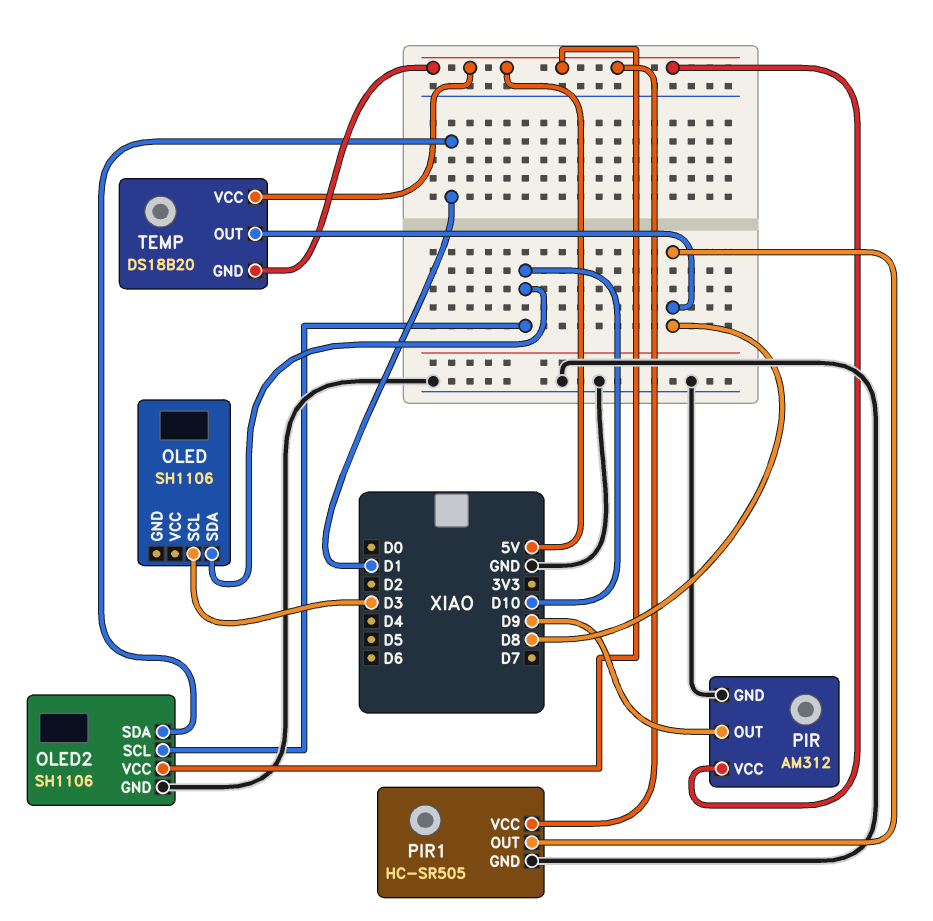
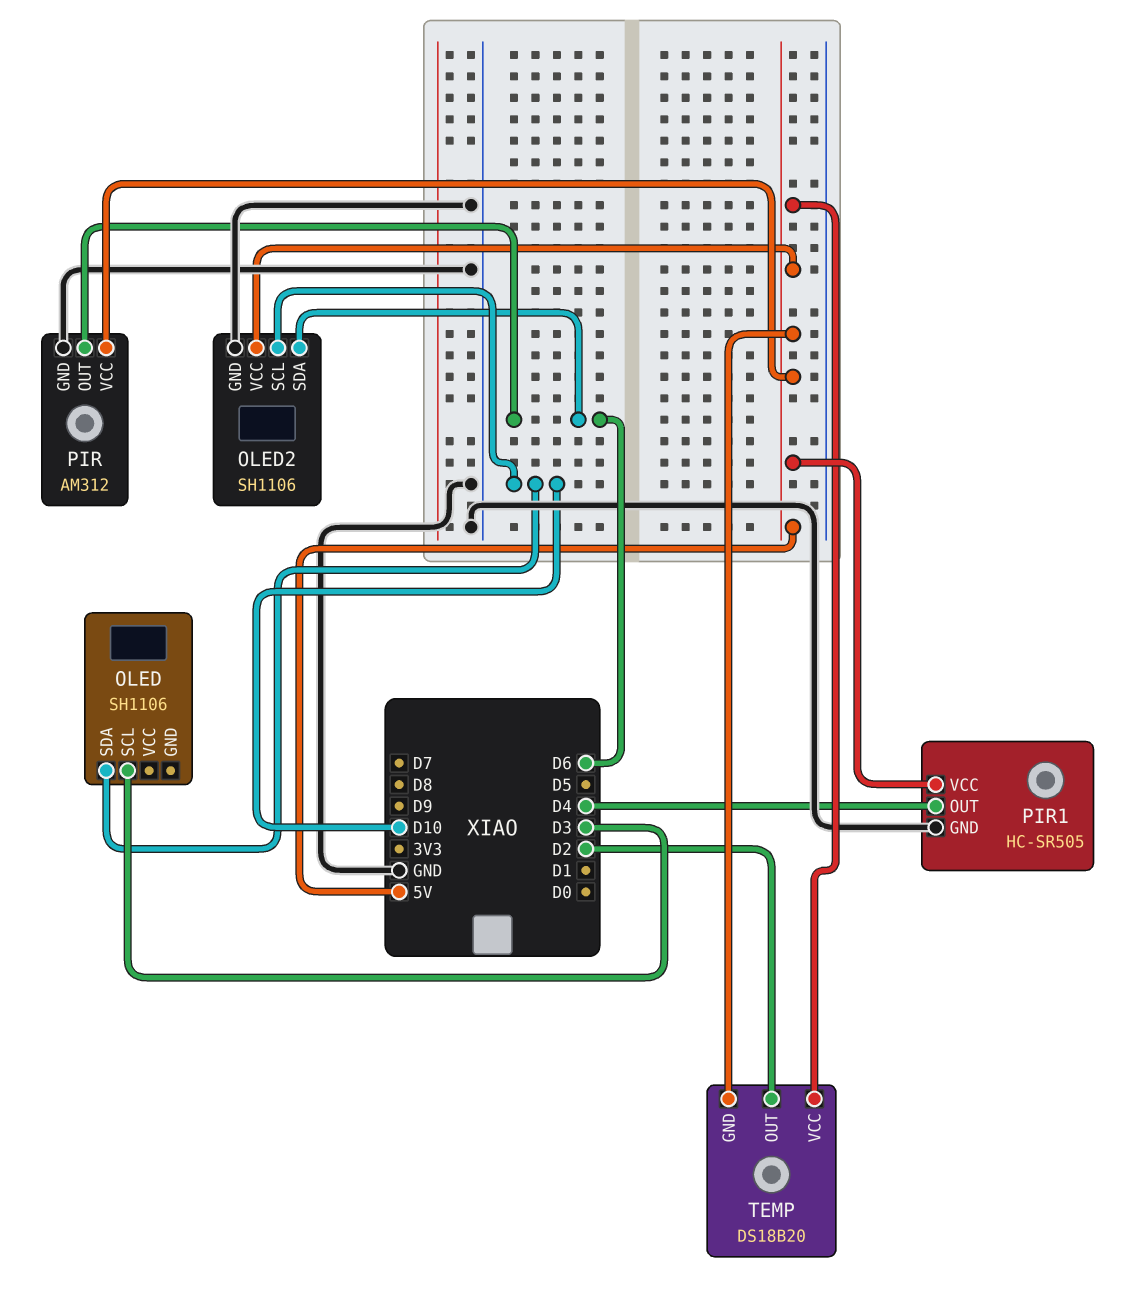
OLED2 pin SDA: D1 -> D6
PIR pin OUT: D9 -> D6
PIR1 pin OUT: D8 -> D4
TEMP pin OUT: D8 -> D2

